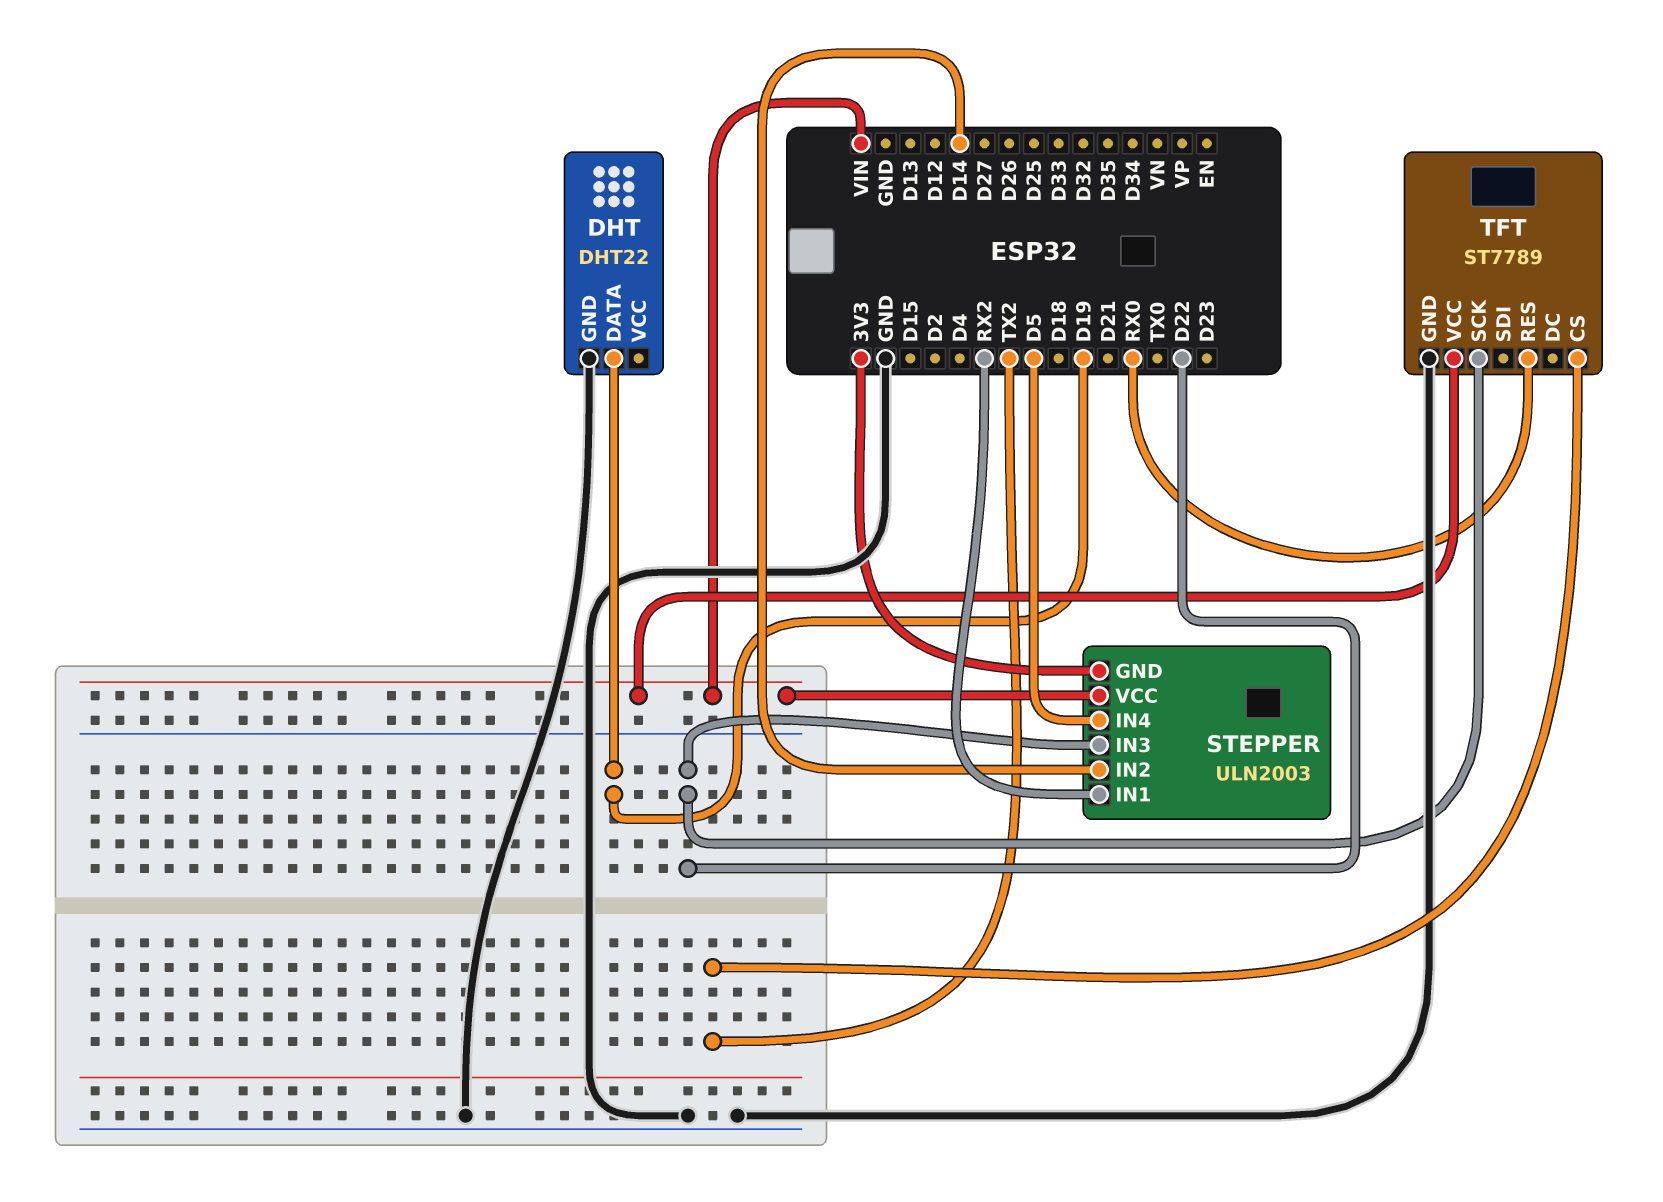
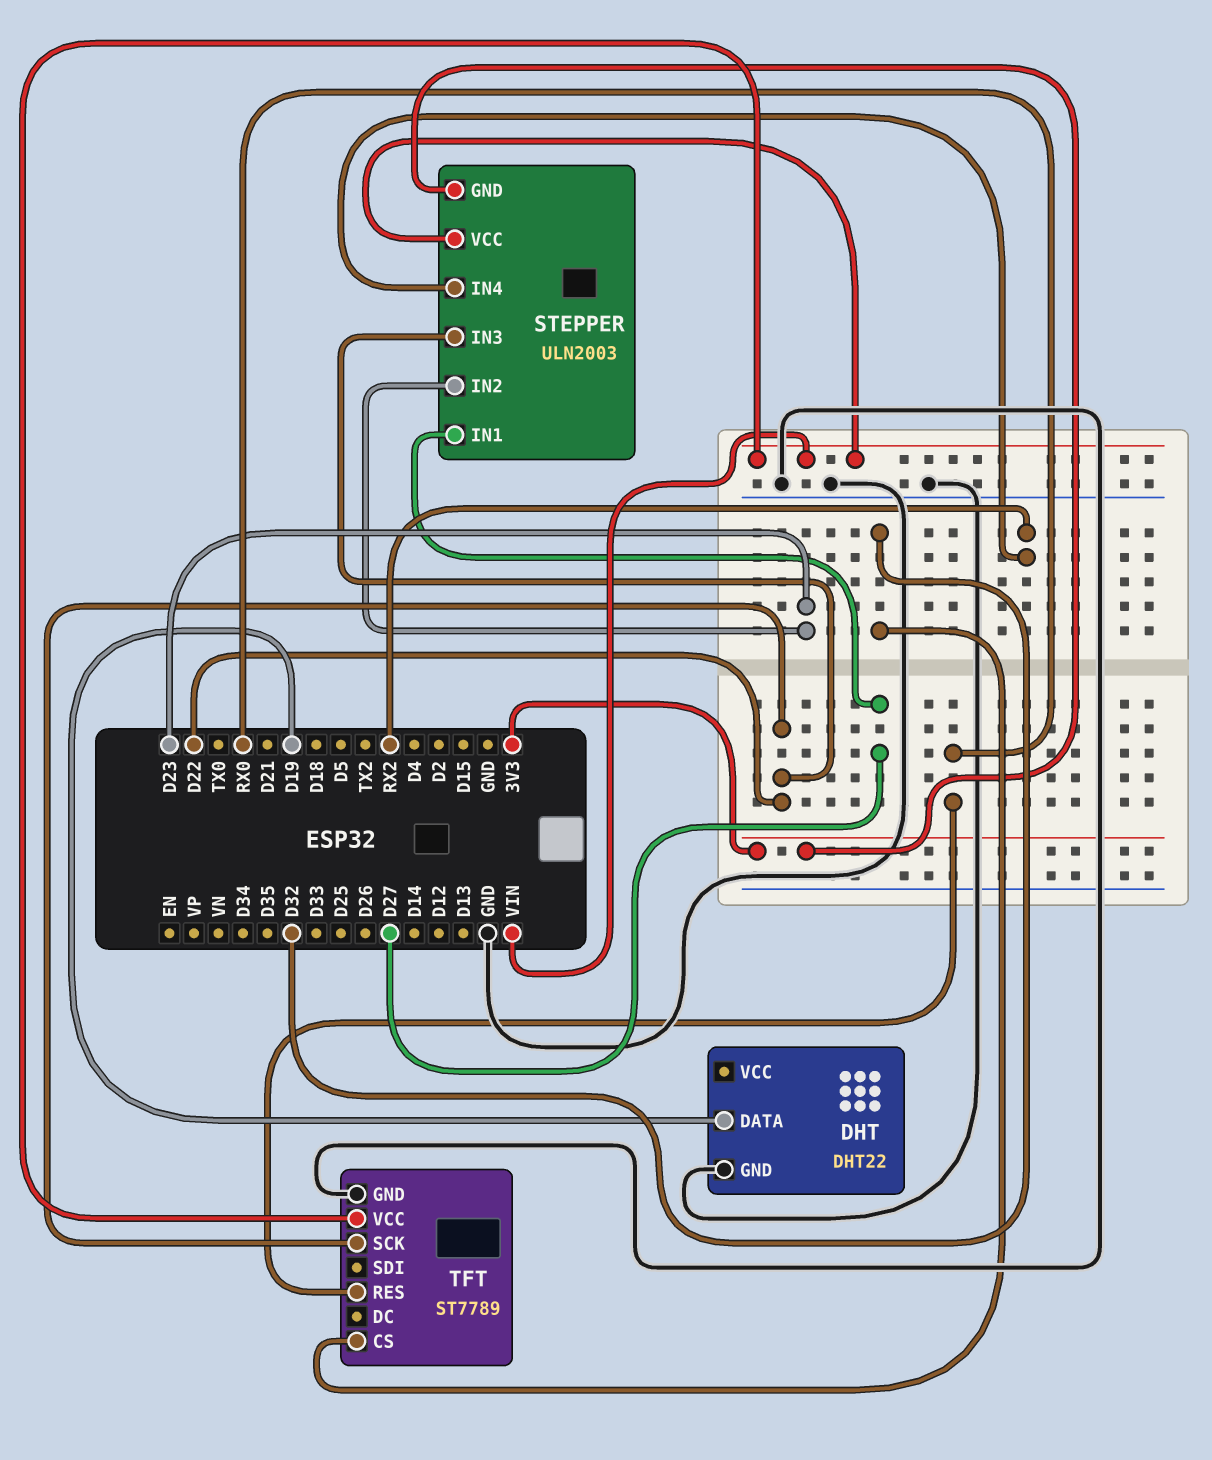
STEPPER pin IN1: RX2 -> D27
STEPPER pin IN2: D14 -> D23
STEPPER pin IN4: D5 -> RX2
TFT pin CS: TX2 -> D32

